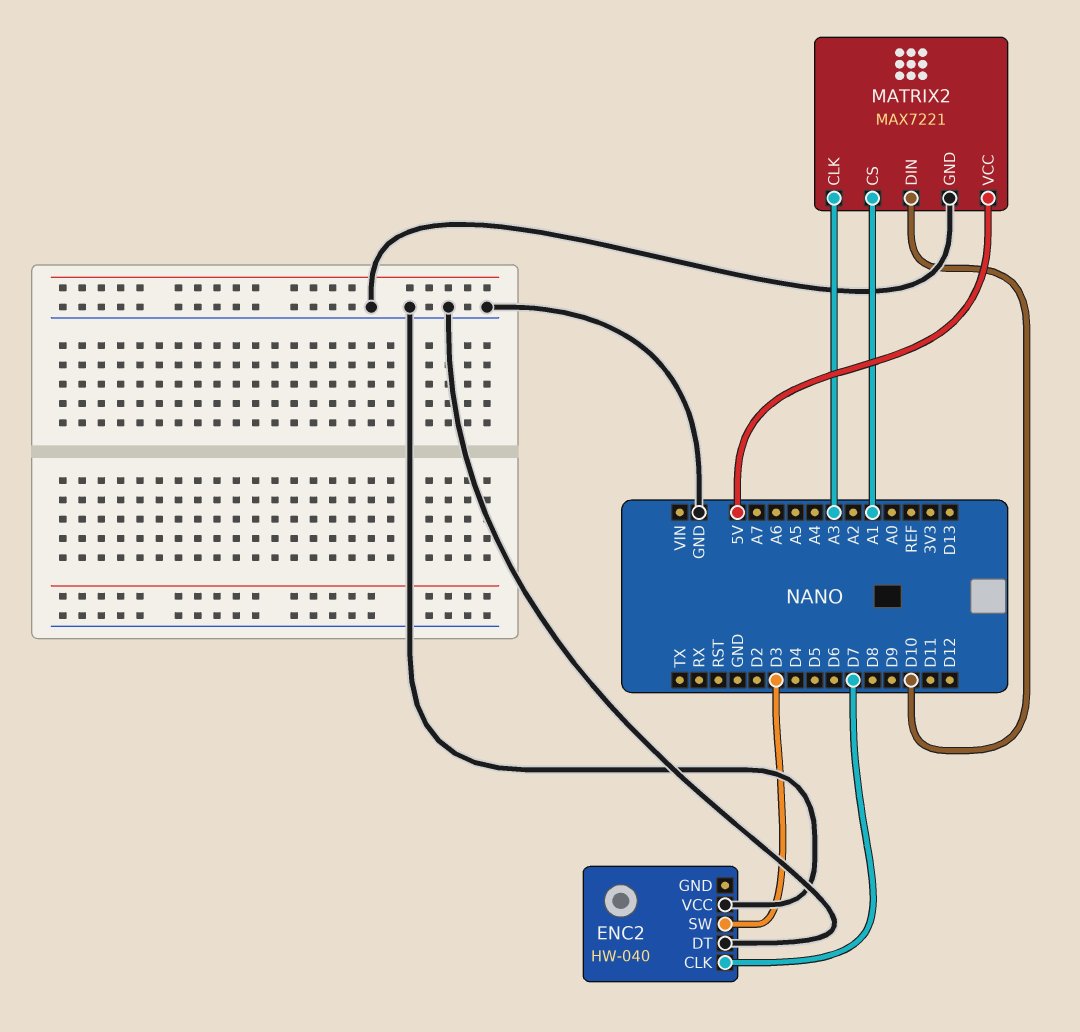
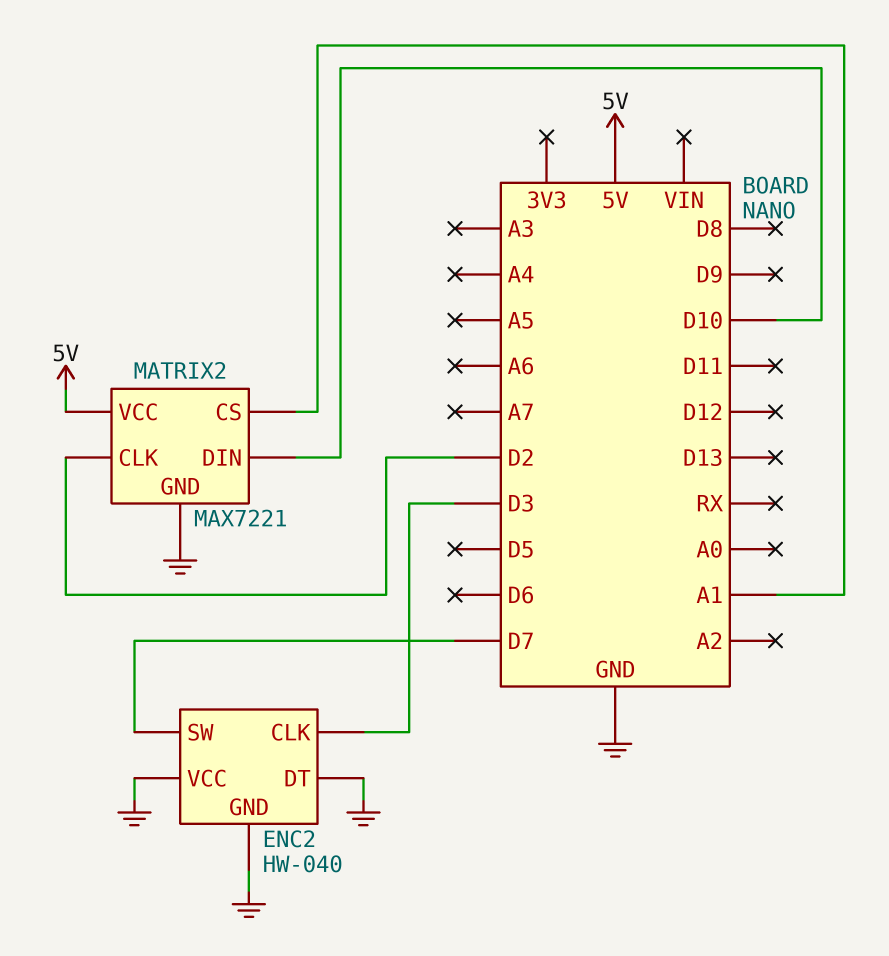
ENC2 pin CLK: D7 -> D3
ENC2 pin GND: none -> GND
ENC2 pin SW: D3 -> D7
MATRIX2 pin CLK: A3 -> D2

